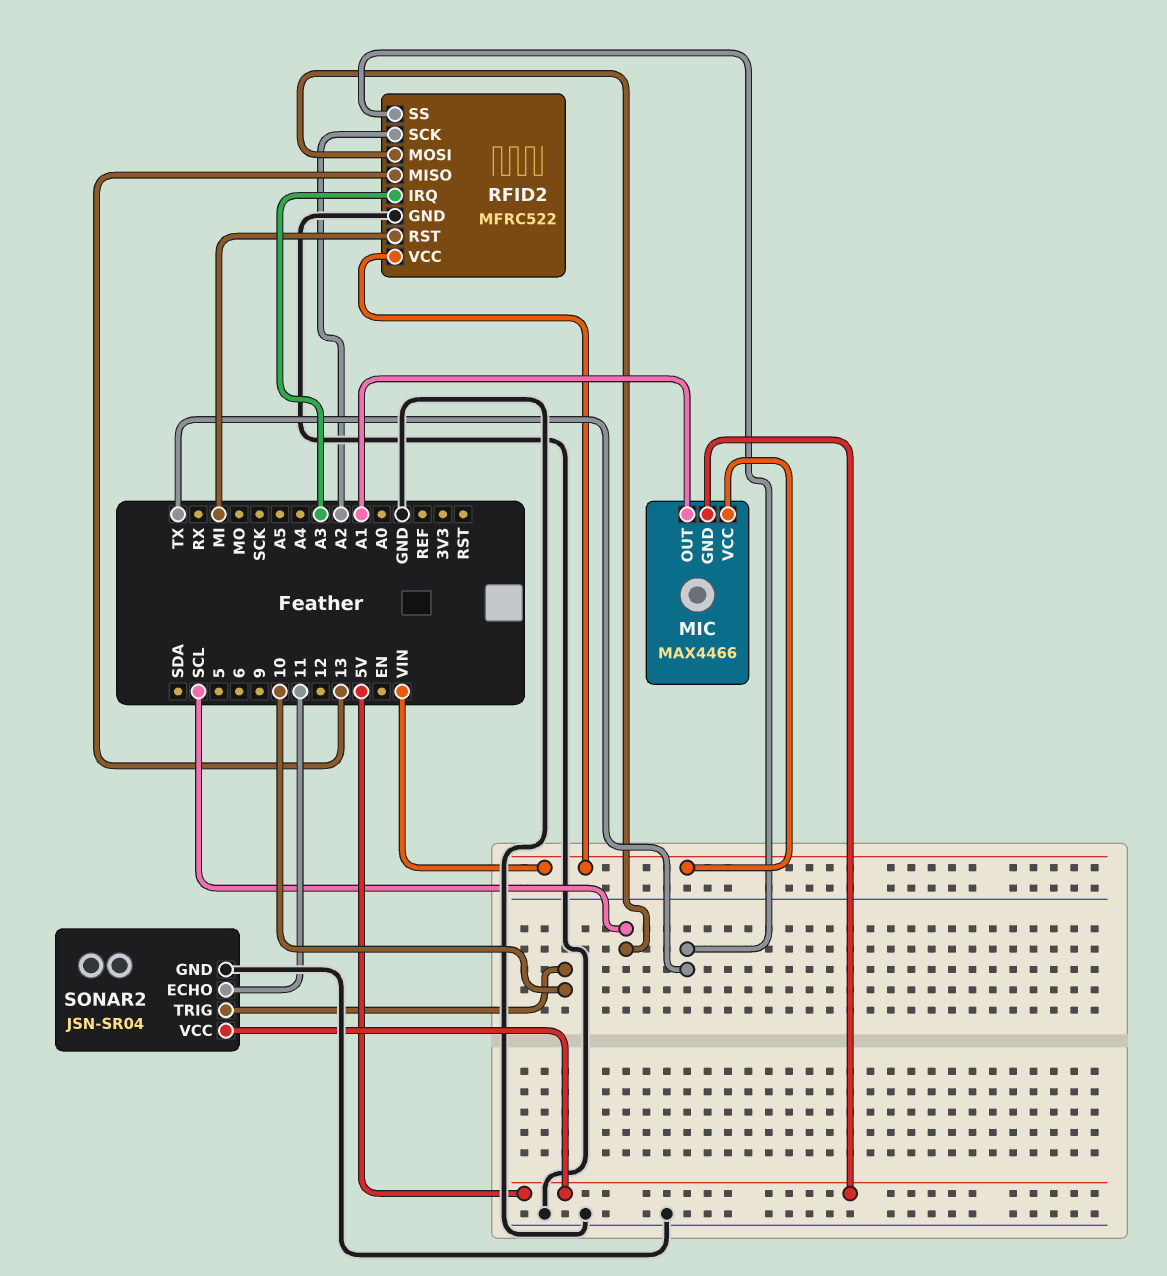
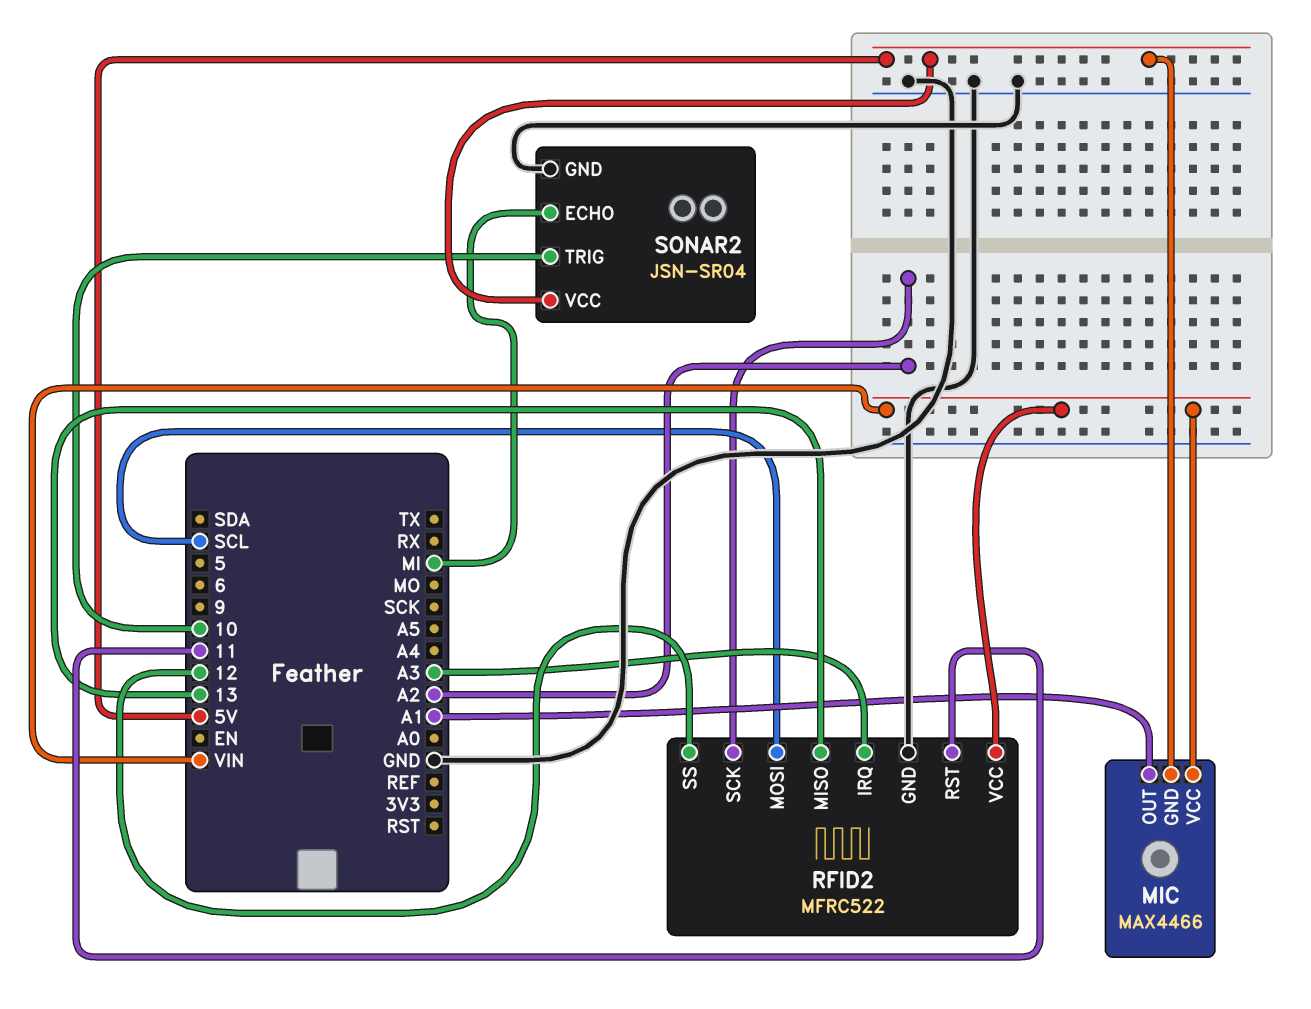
RFID2 pin RST: MI -> 11
RFID2 pin SS: TX -> 12
SONAR2 pin ECHO: 11 -> MI

